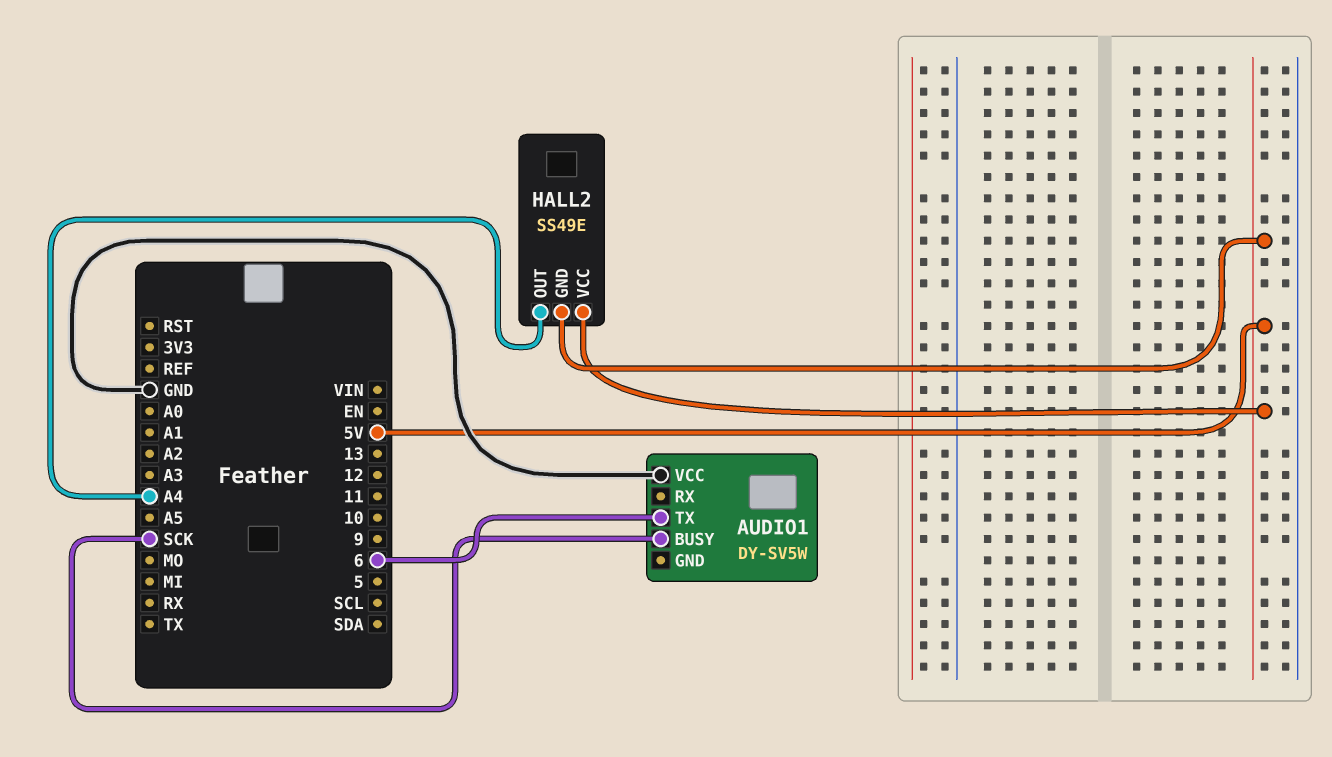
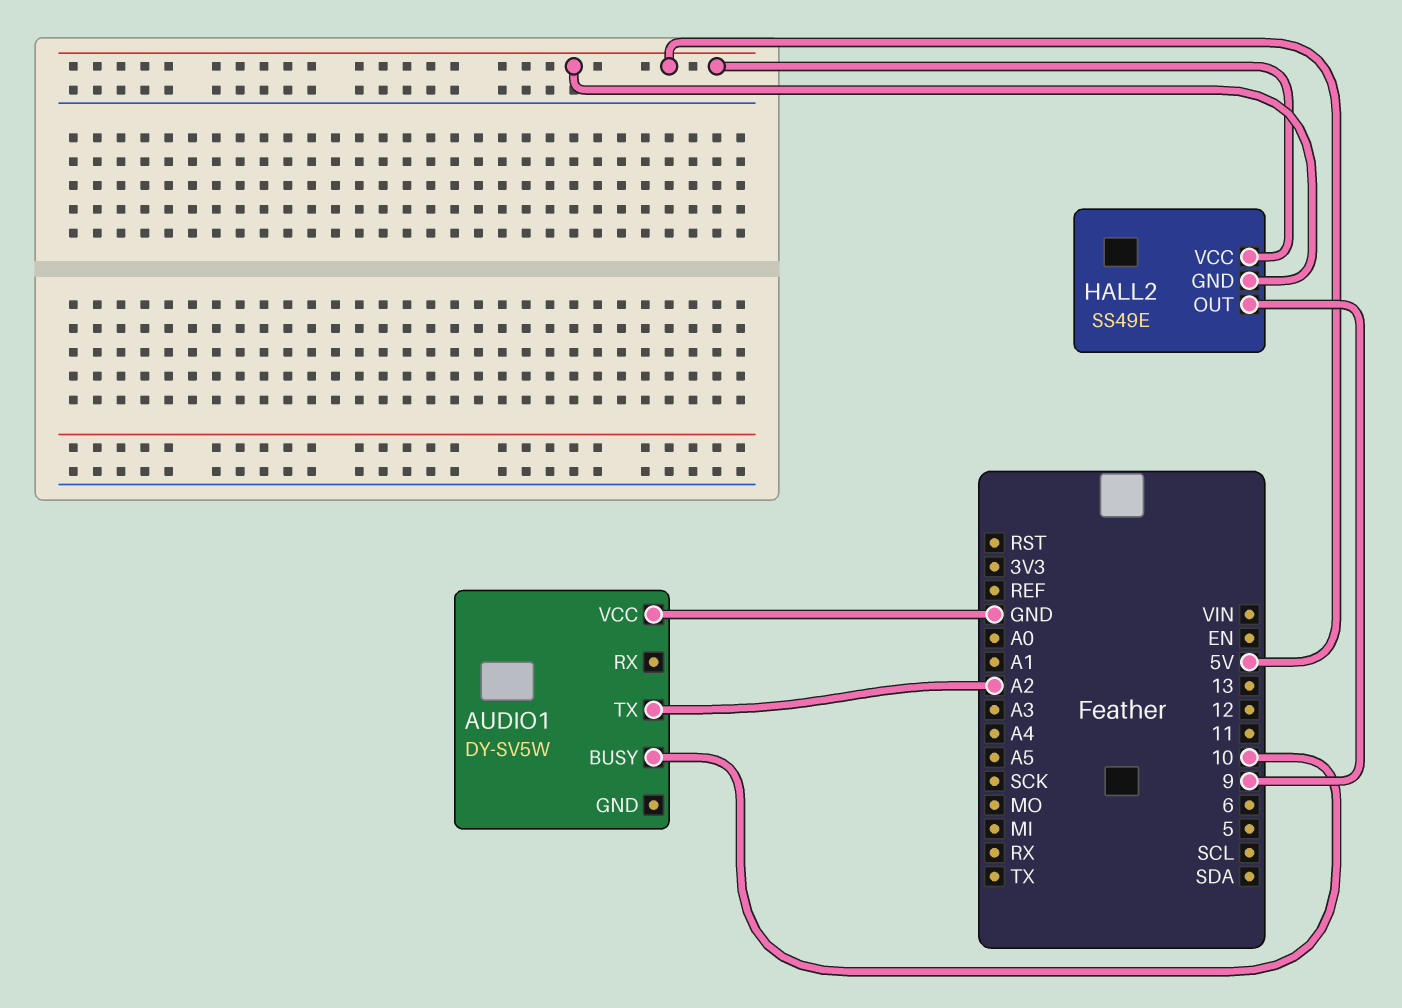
AUDIO1 pin BUSY: SCK -> 10
AUDIO1 pin TX: 6 -> A2
HALL2 pin OUT: A4 -> 9

